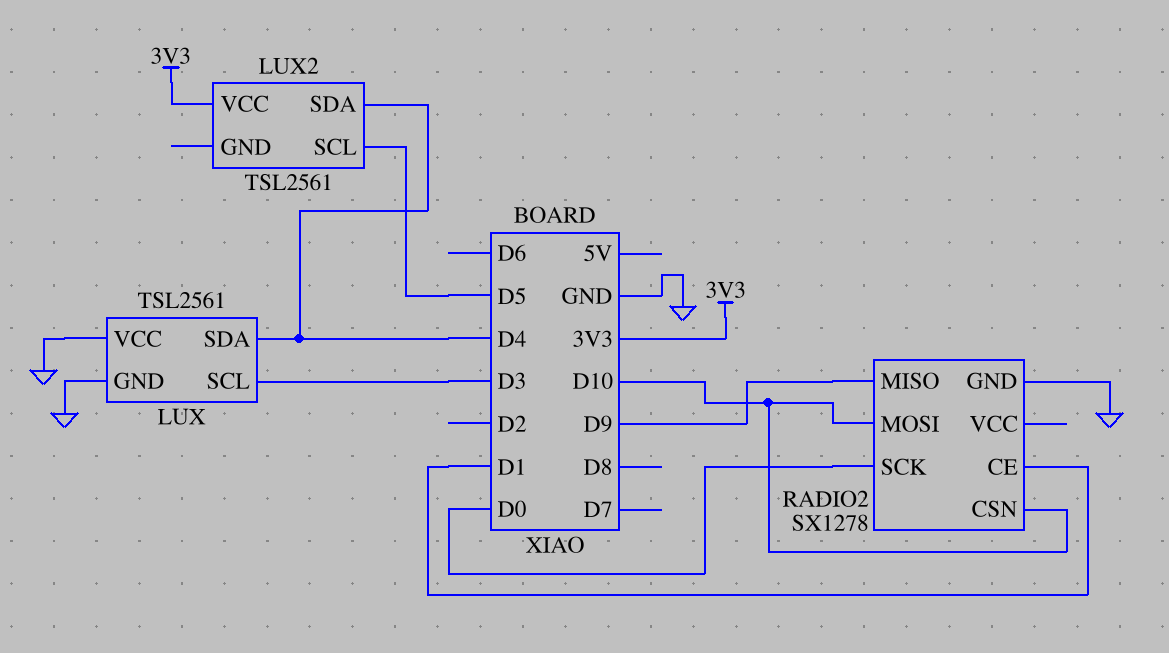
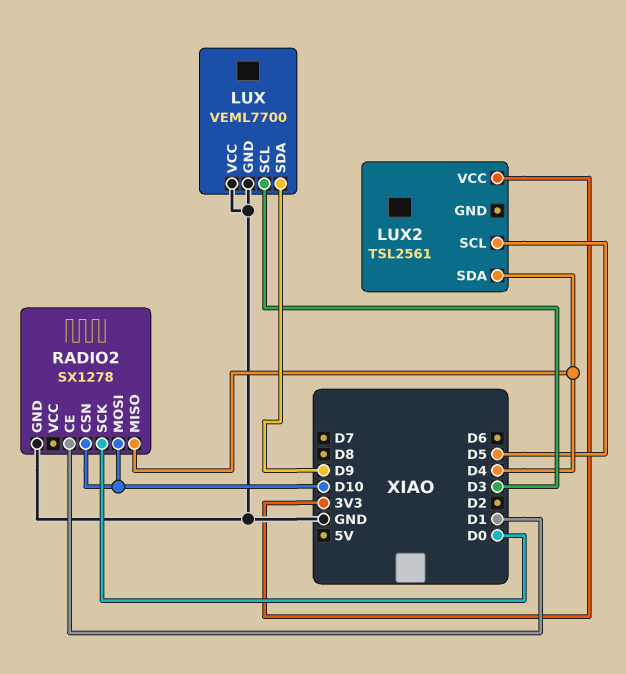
LUX: TSL2561 -> VEML7700
LUX pin SDA: D4 -> D9
RADIO2 pin MISO: D9 -> D4

